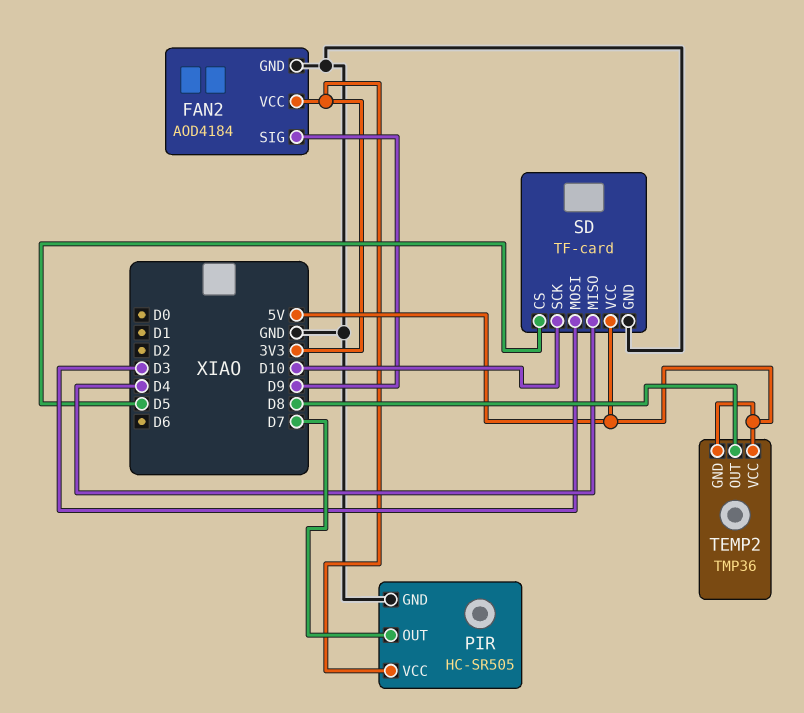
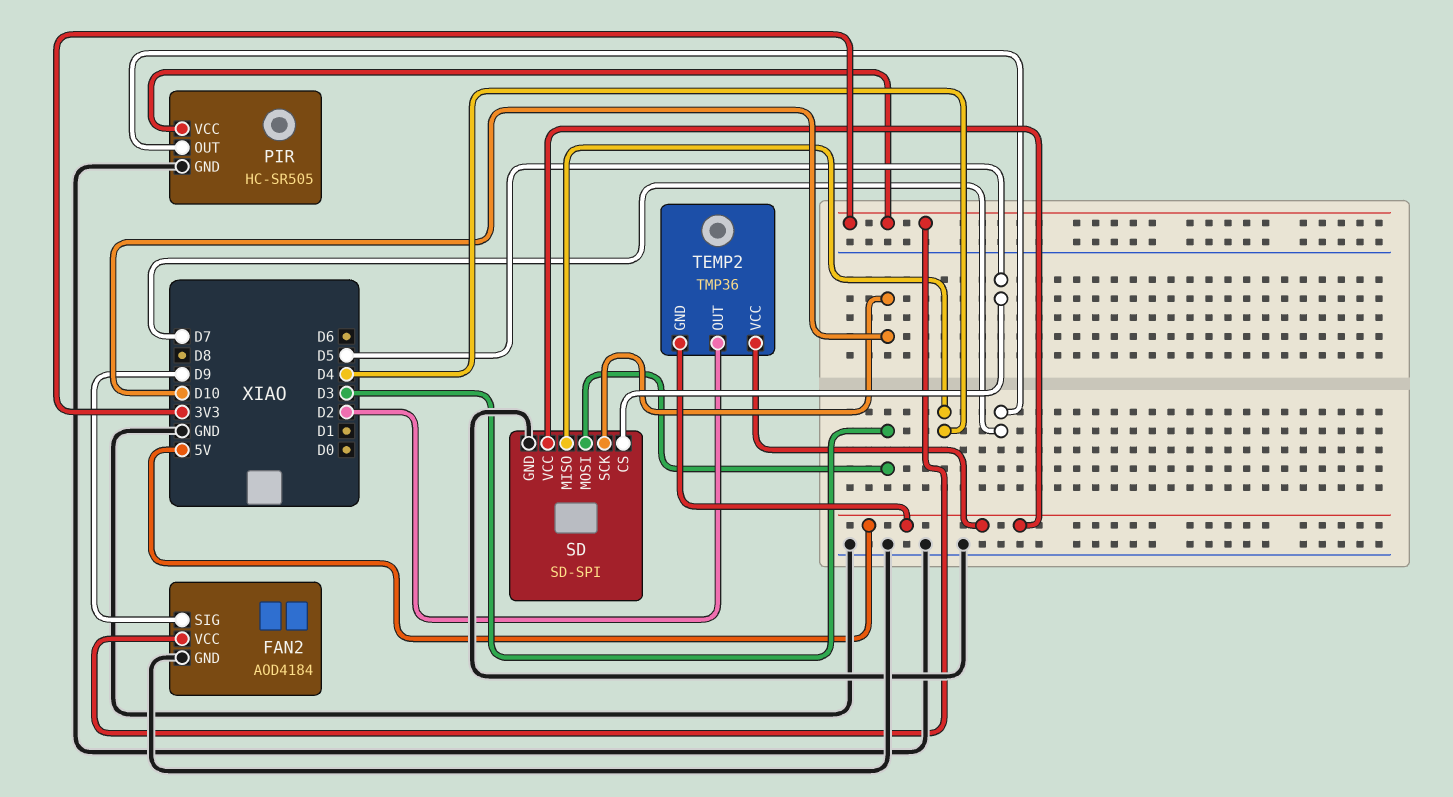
SD: TF-card -> SD-SPI
TEMP2 pin OUT: D8 -> D2

